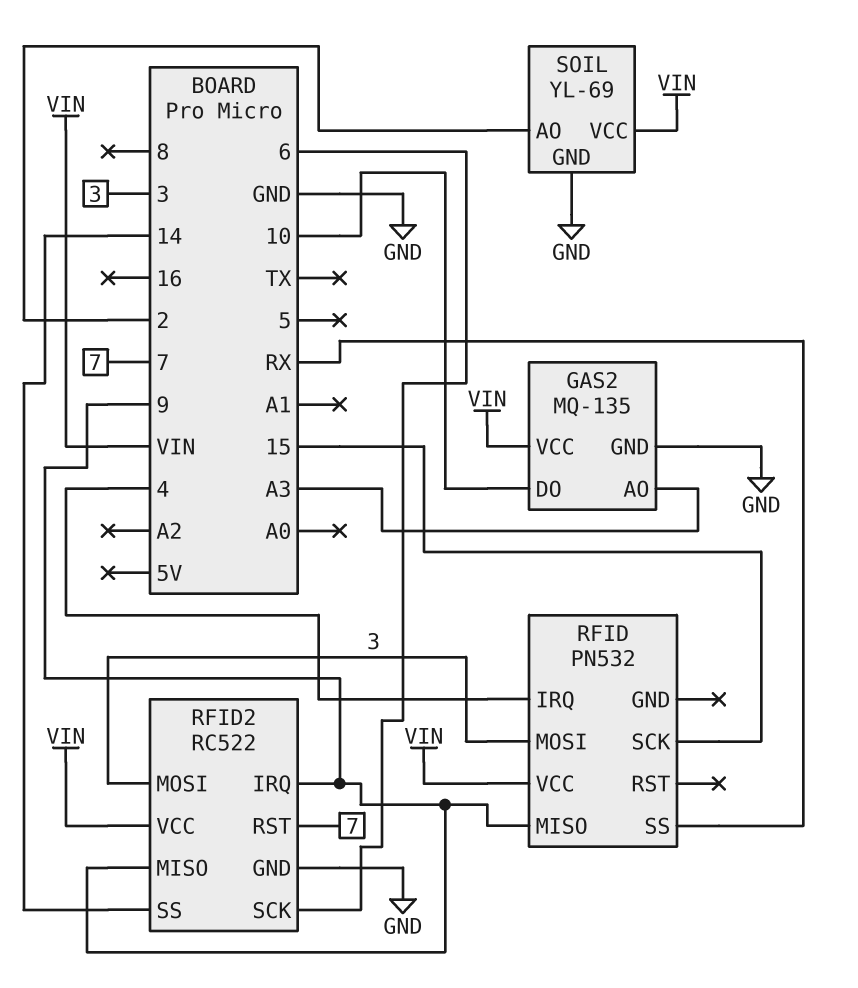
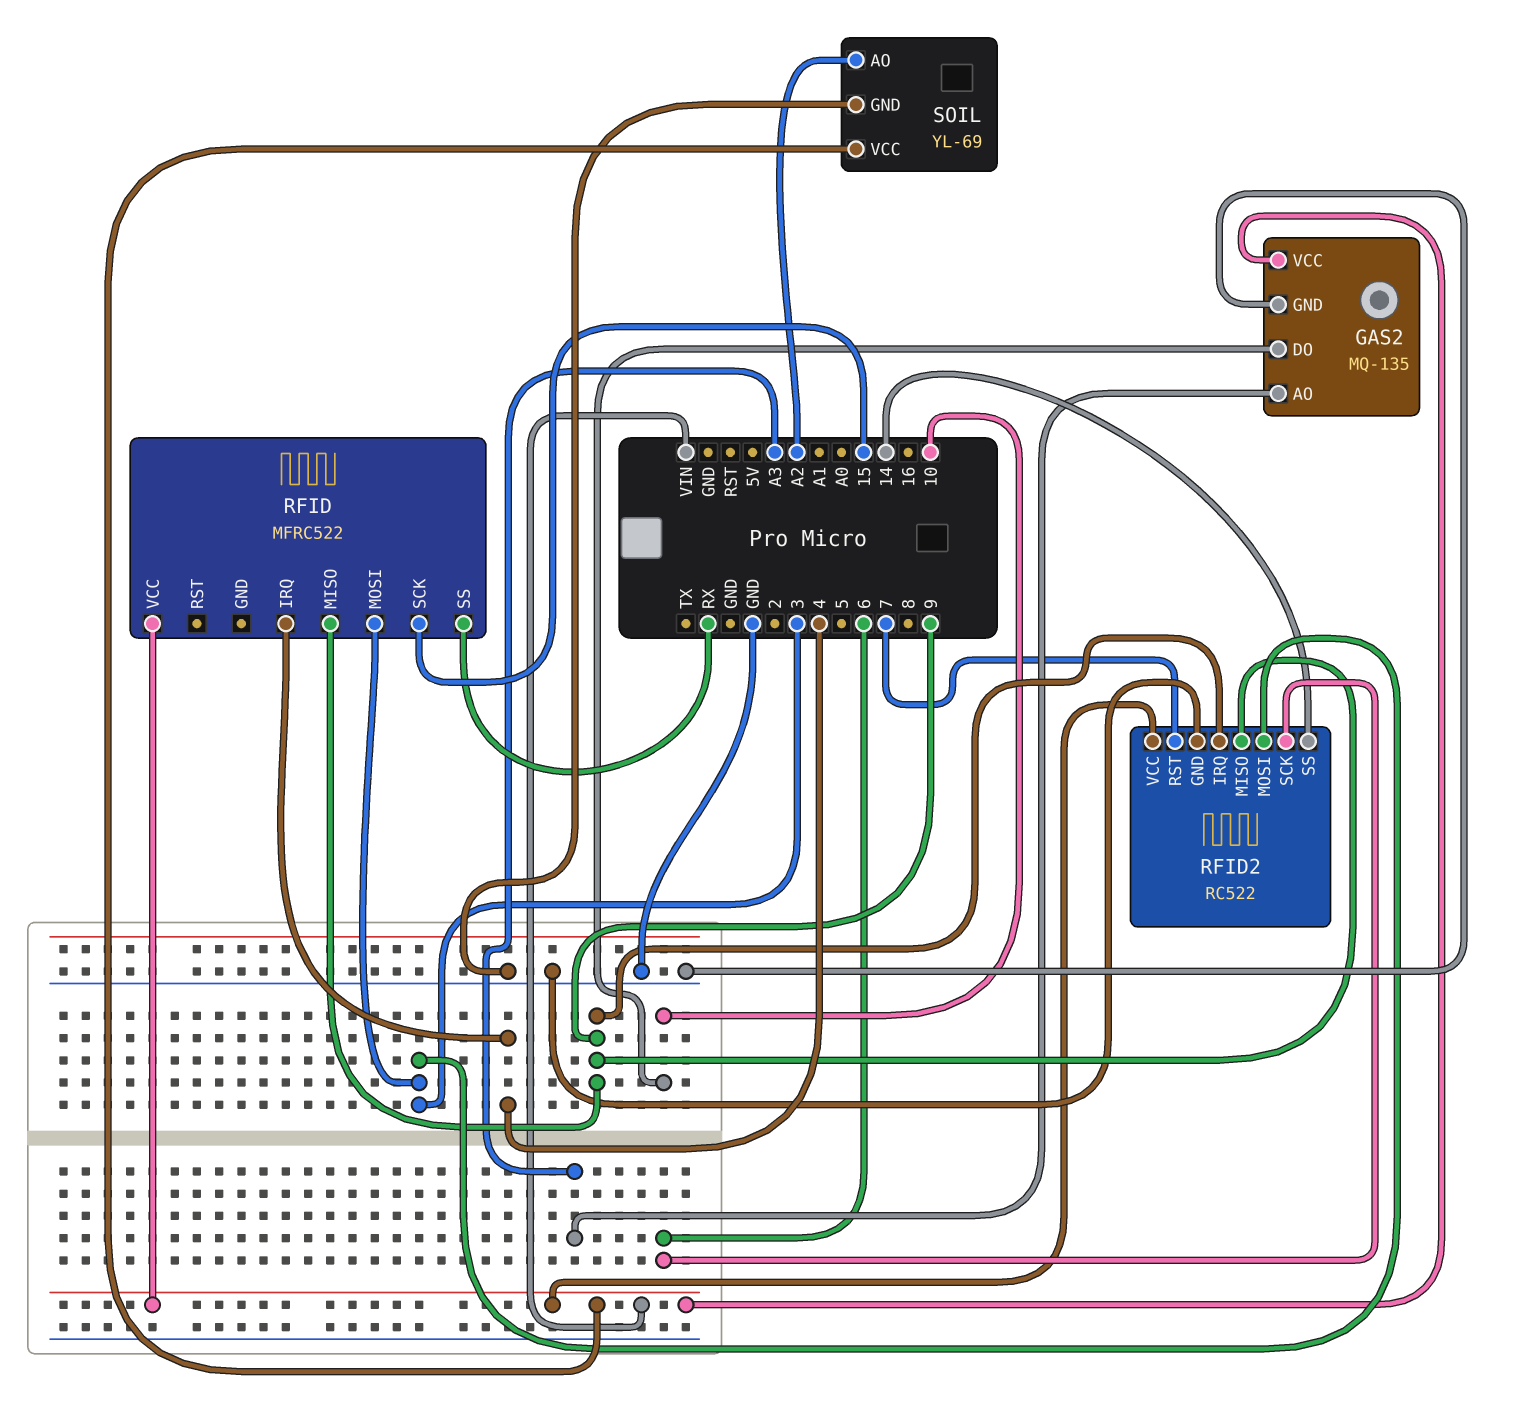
RFID: PN532 -> MFRC522
SOIL pin AO: 2 -> A2

